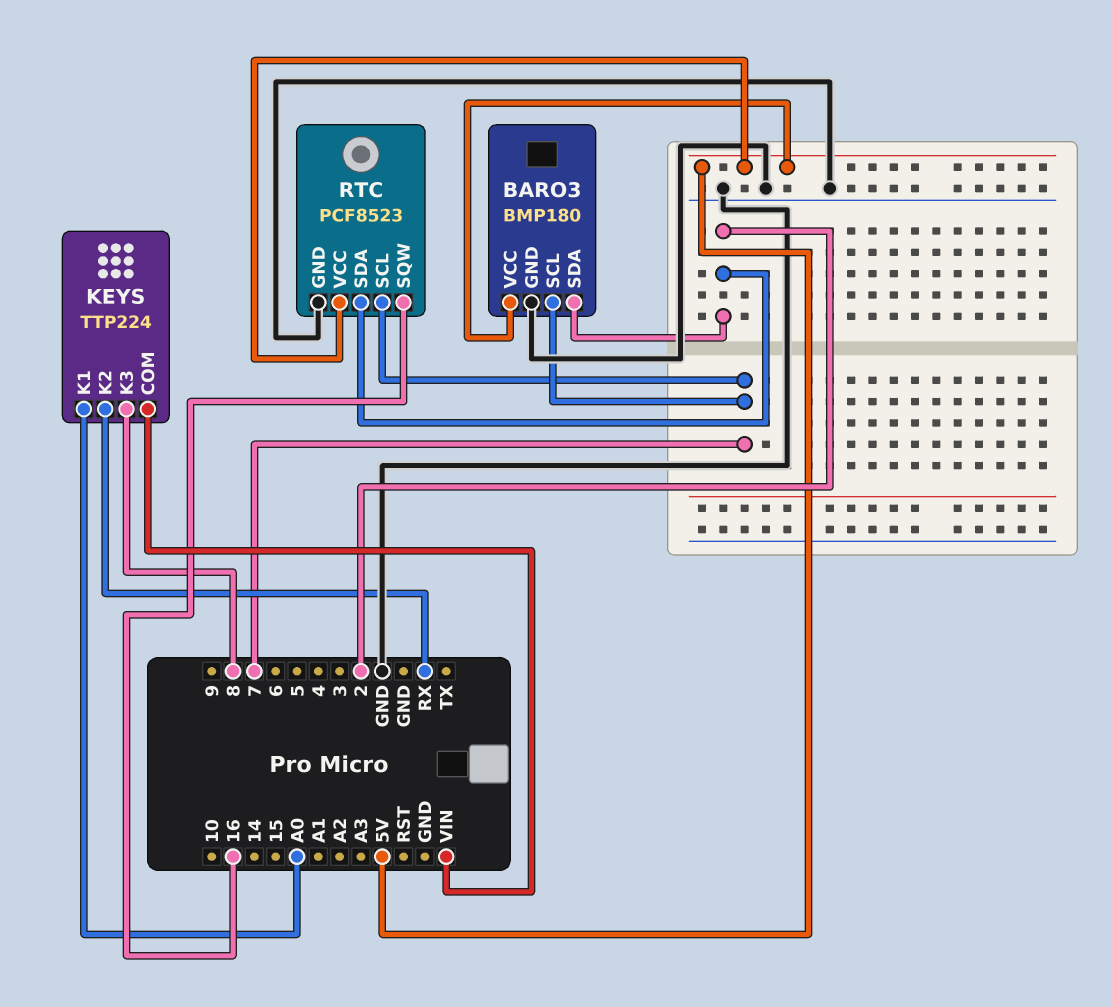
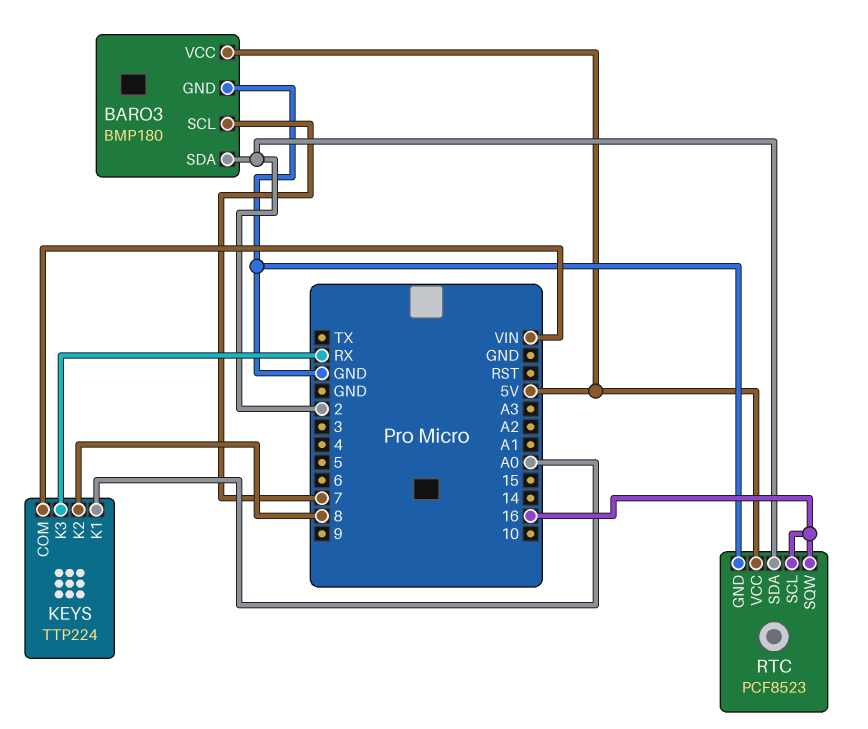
KEYS pin K2: RX -> 8
KEYS pin K3: 8 -> RX
RTC pin SCL: 7 -> 16

